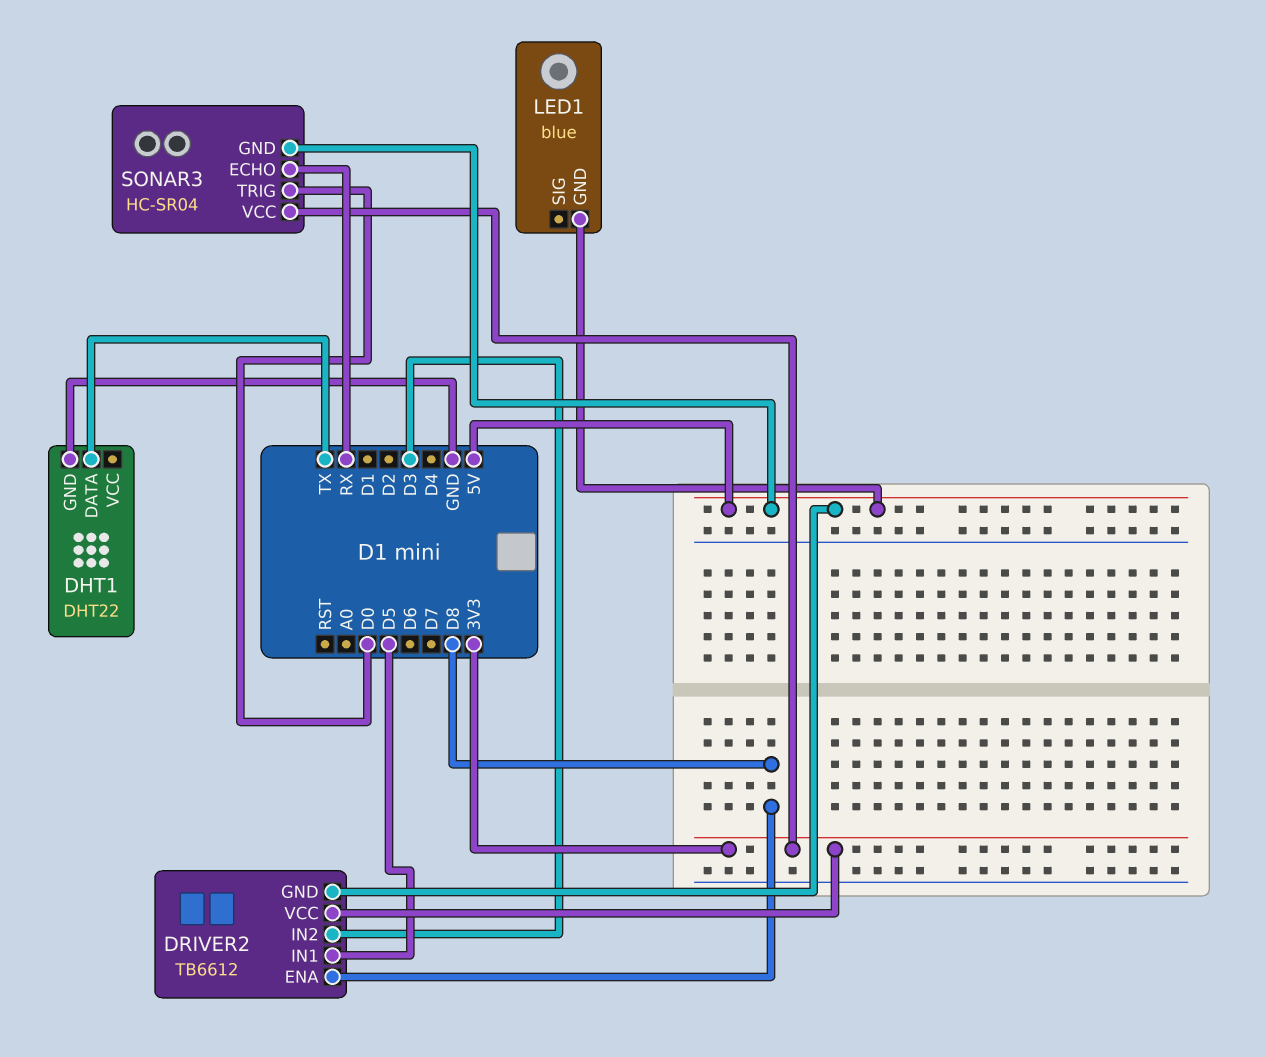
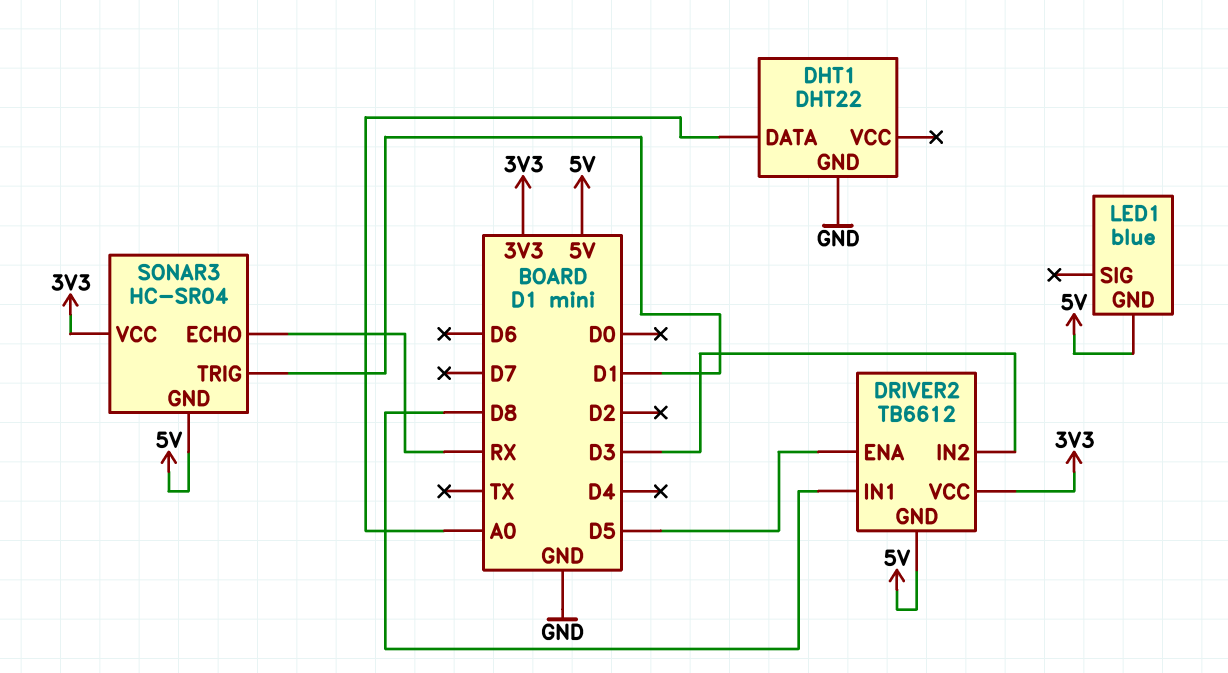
DHT1 pin DATA: TX -> A0
DRIVER2 pin ENA: D8 -> D5
DRIVER2 pin IN1: D5 -> D8
SONAR3 pin TRIG: D0 -> D1

